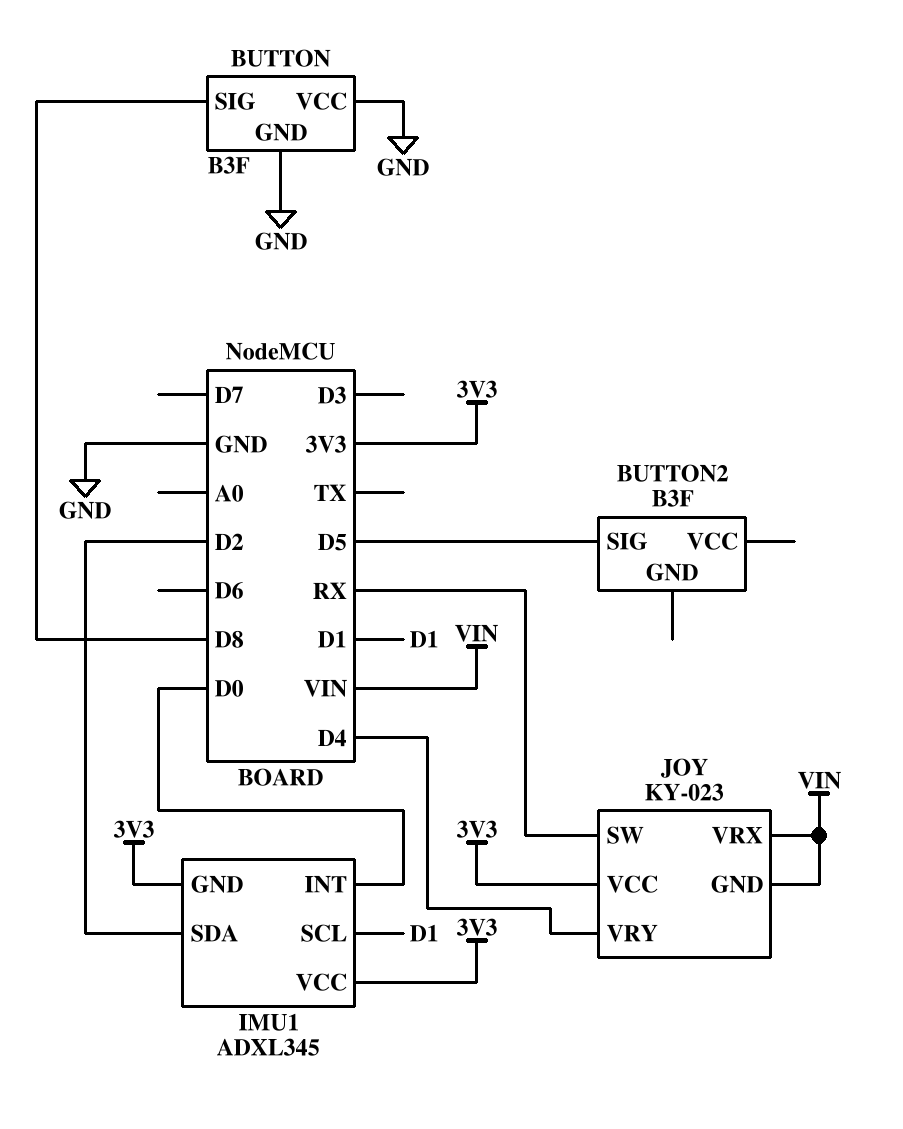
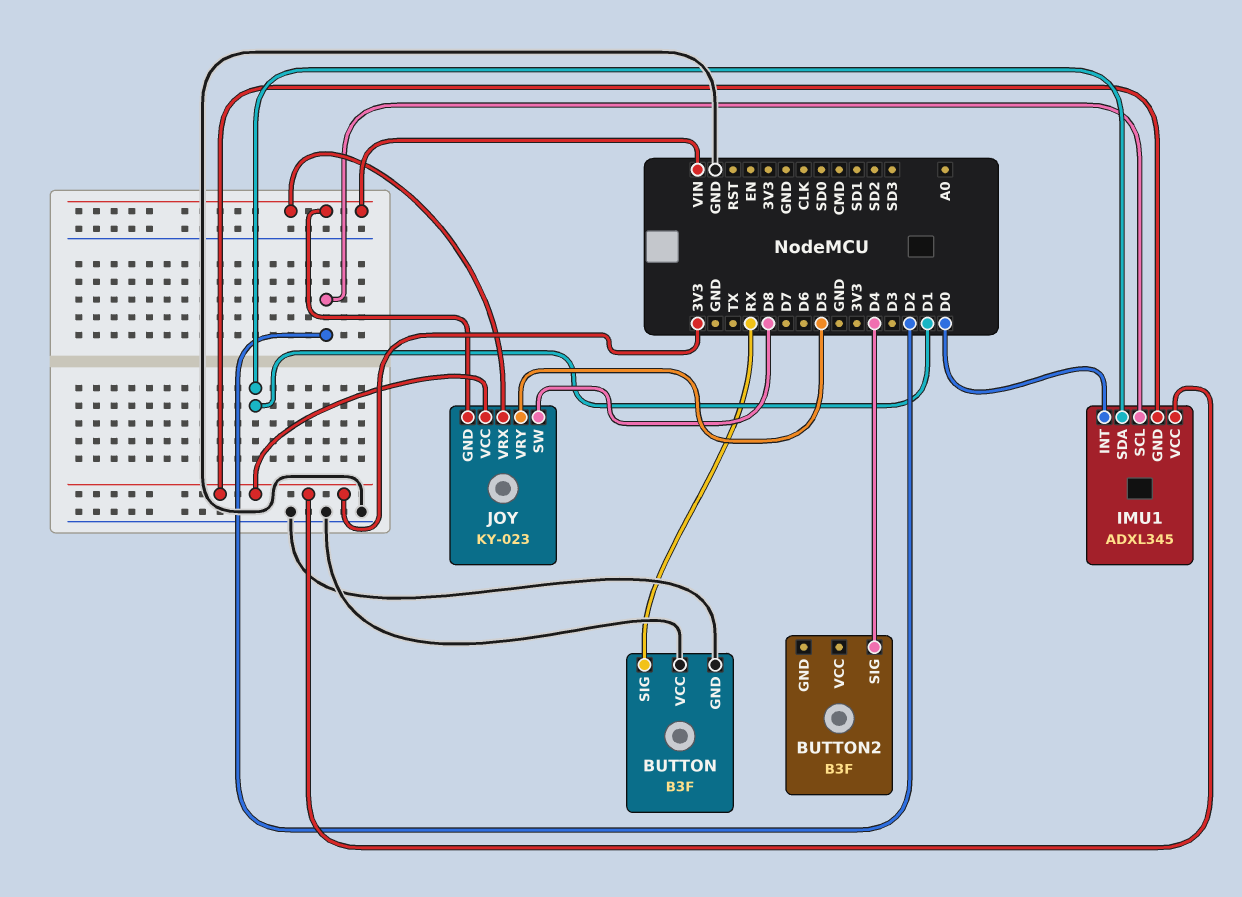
BUTTON pin SIG: D8 -> RX
BUTTON2 pin SIG: D5 -> D4
IMU1 pin SCL: D1 -> D2
IMU1 pin SDA: D2 -> D1
JOY pin SW: RX -> D8
JOY pin VRY: D4 -> D5

